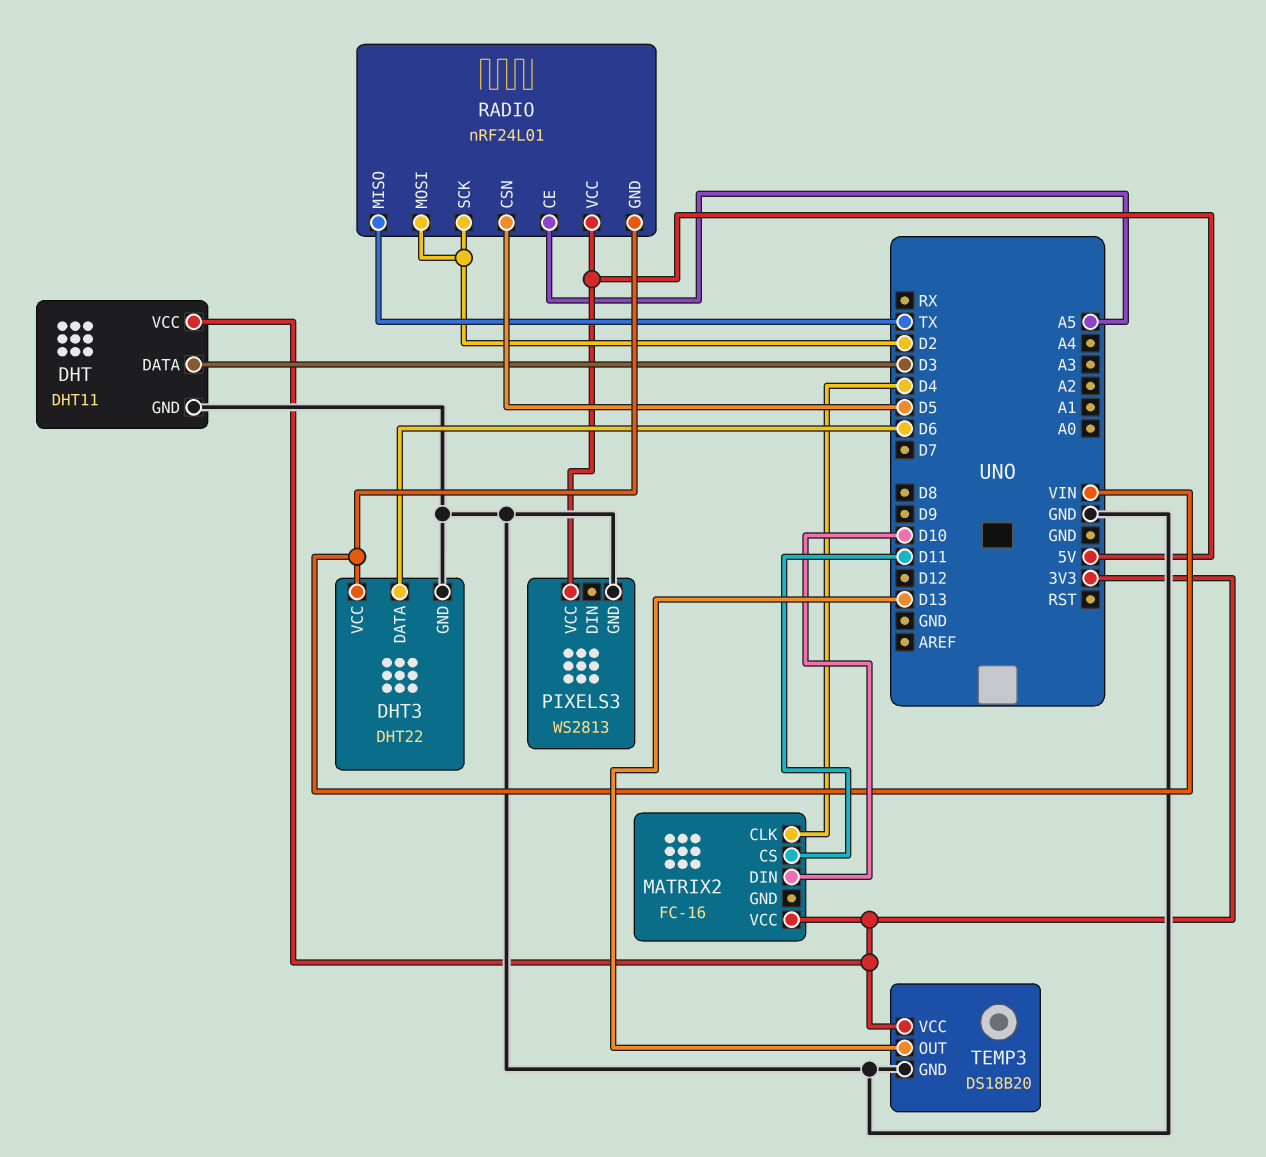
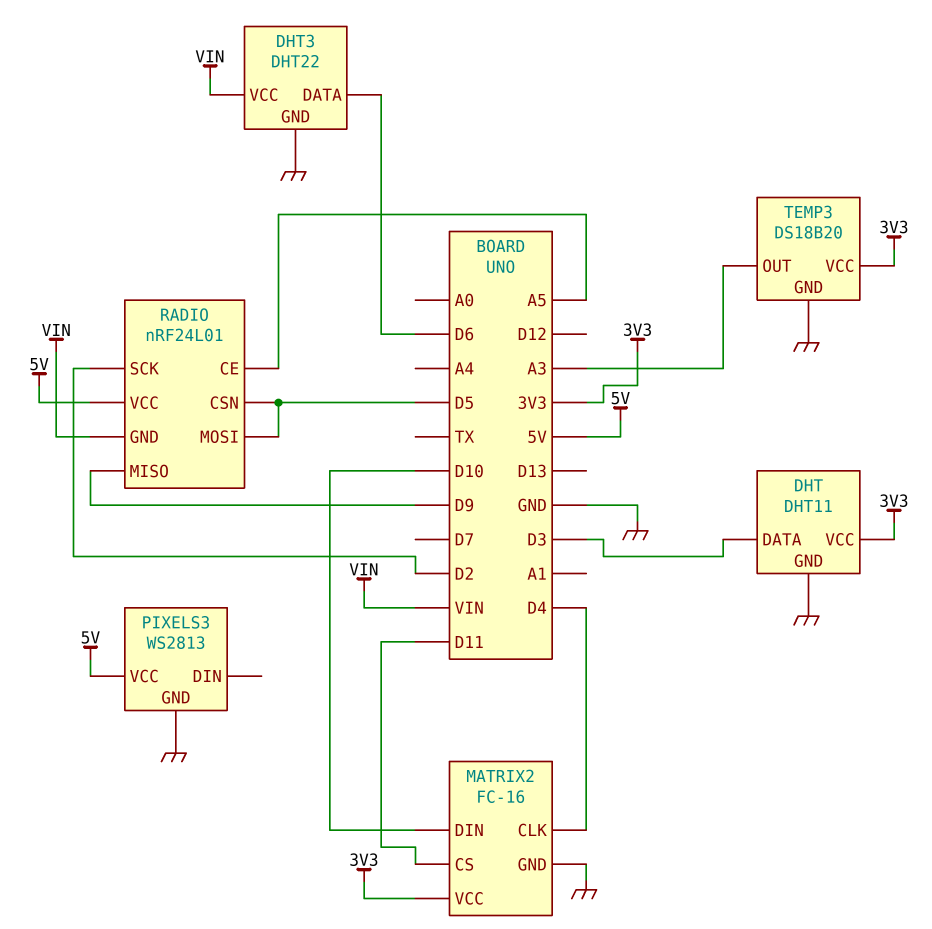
MATRIX2 pin GND: none -> GND
RADIO pin MISO: TX -> D9
RADIO pin MOSI: D2 -> D5
TEMP3 pin OUT: D13 -> A3

